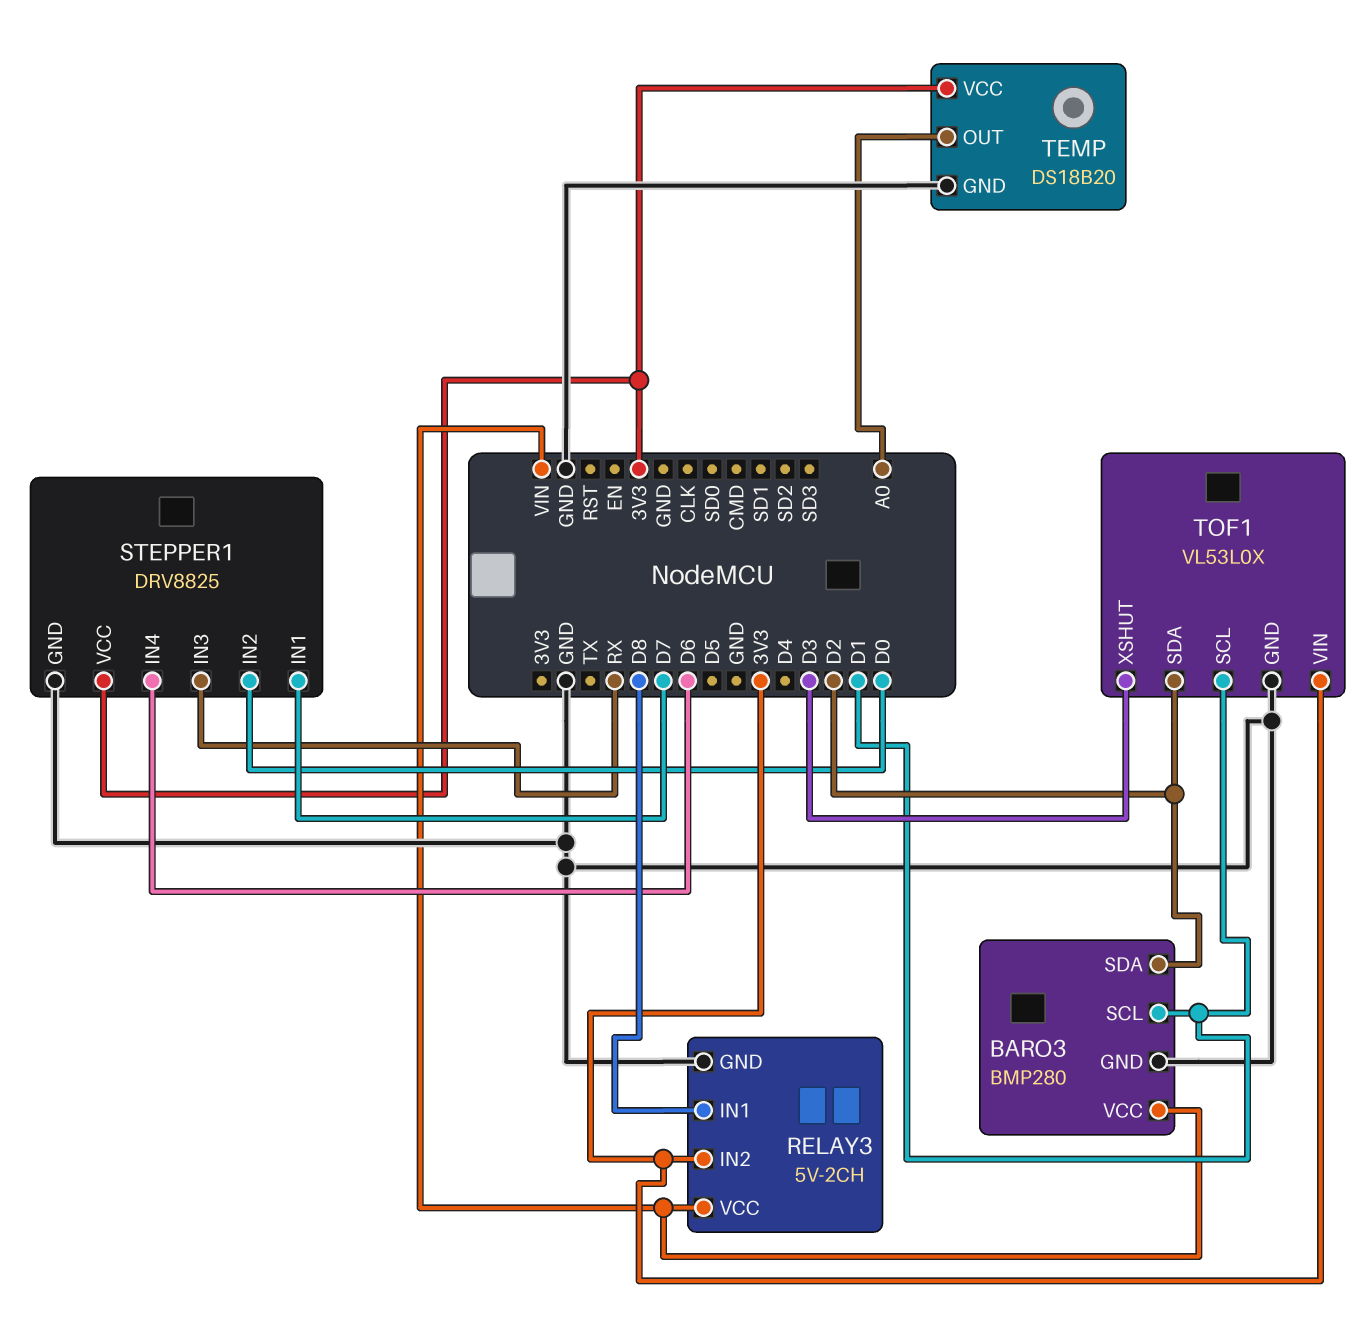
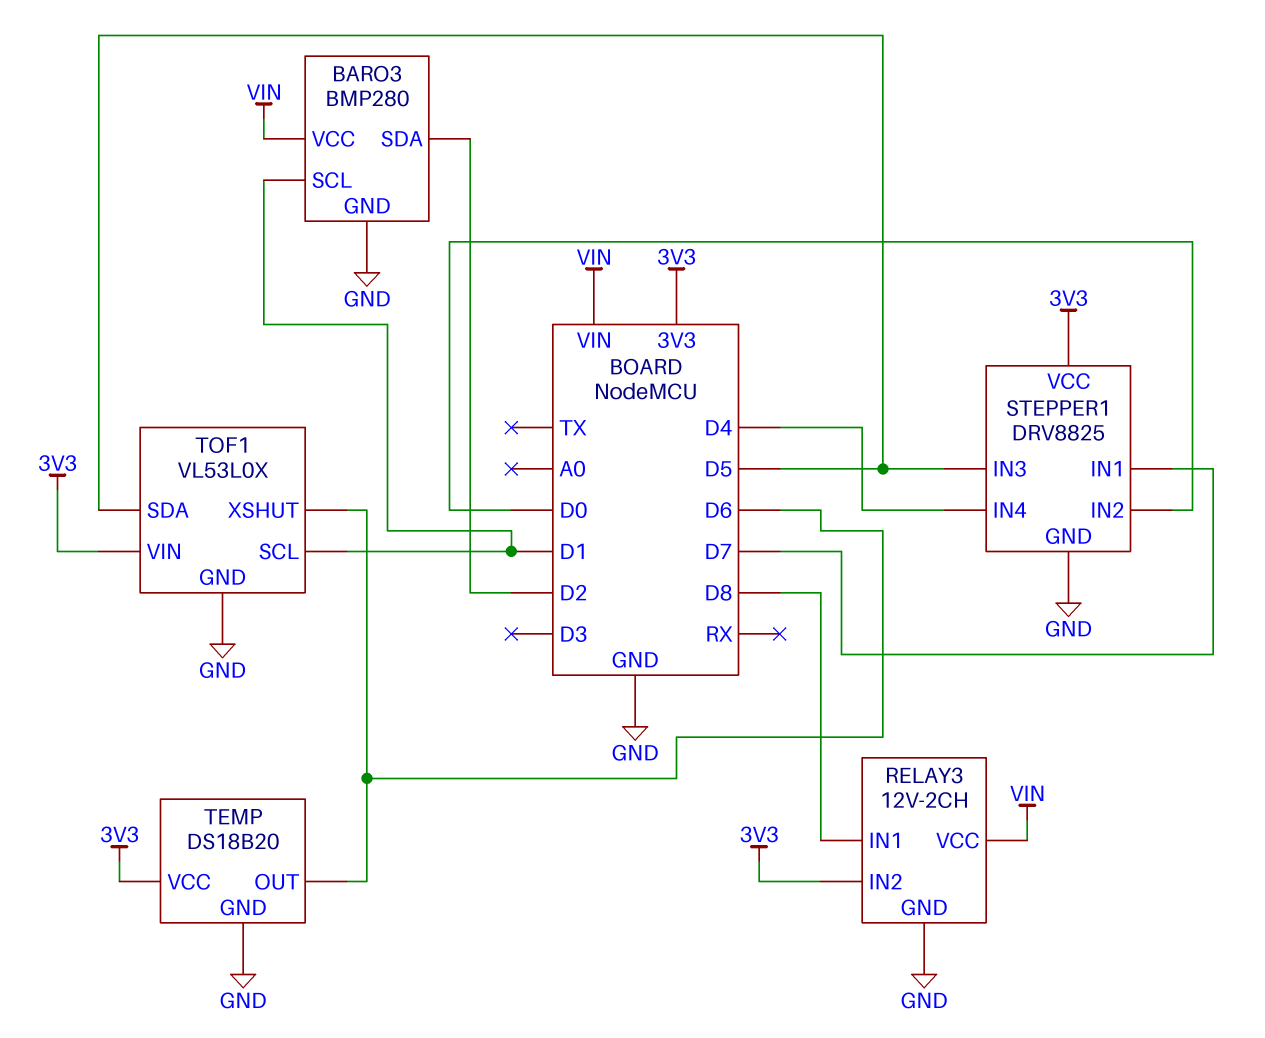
RELAY3: 5V-2CH -> 12V-2CH
STEPPER1 pin IN3: RX -> D5
STEPPER1 pin IN4: D6 -> D4
TEMP pin OUT: A0 -> D6
TOF1 pin SDA: D2 -> D5
TOF1 pin XSHUT: D3 -> D6

